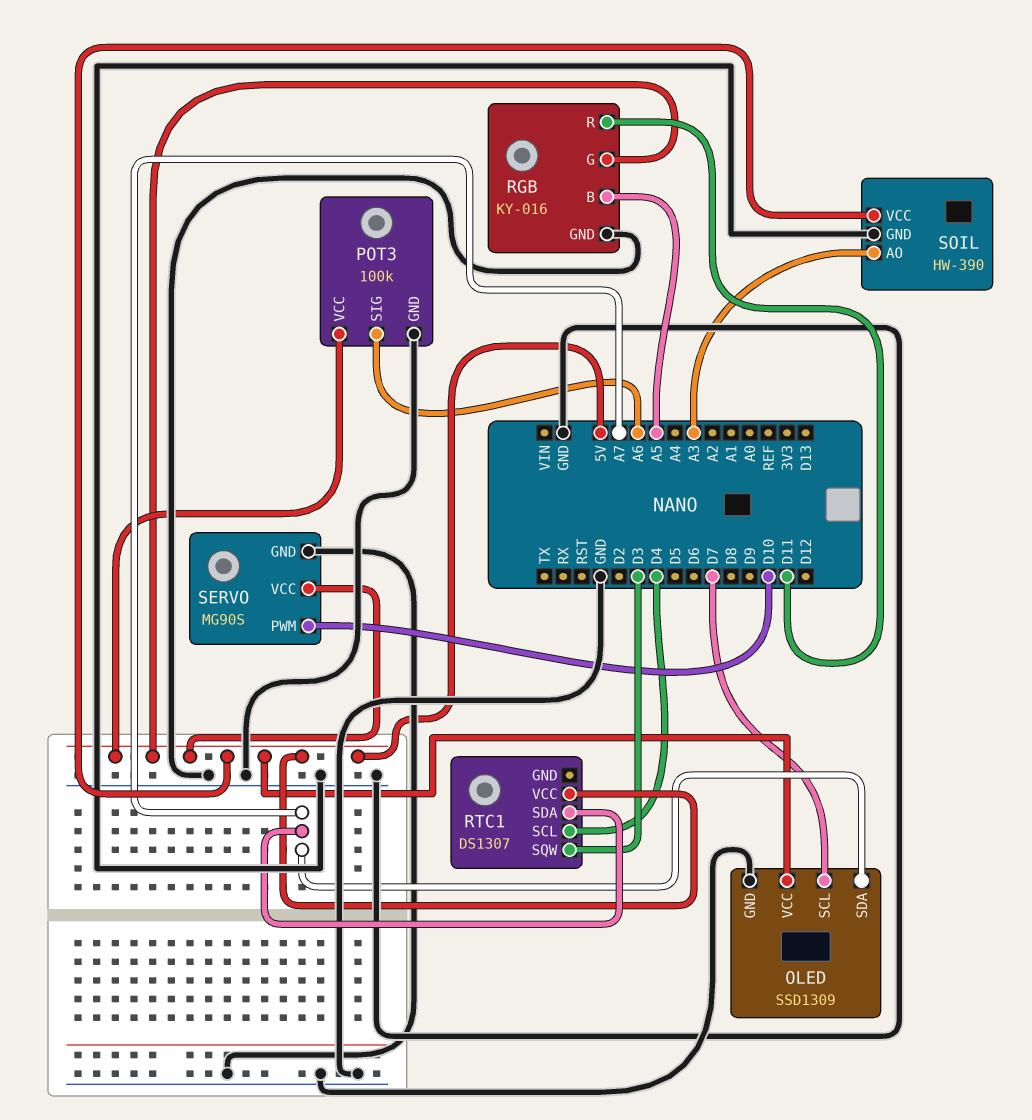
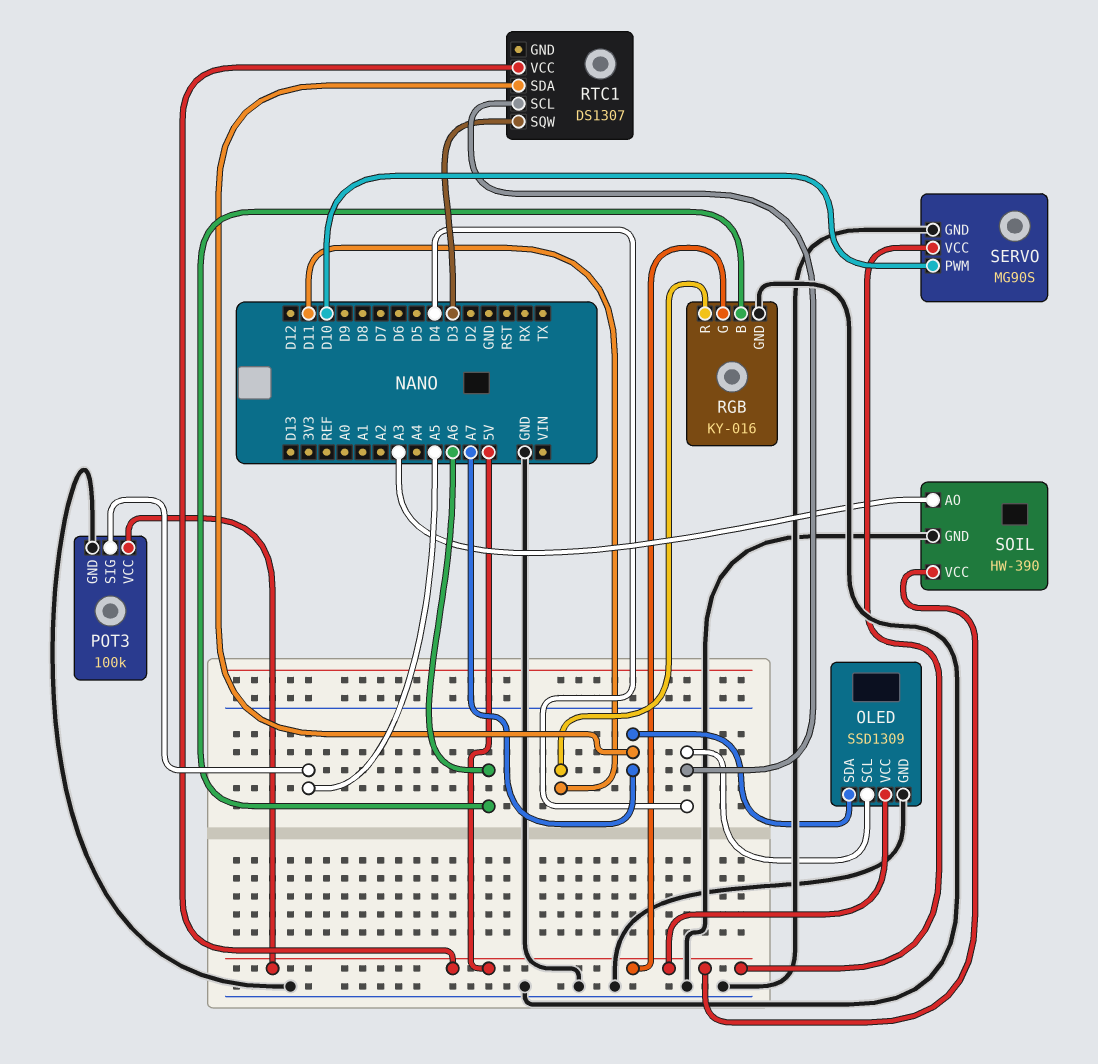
OLED pin SCL: D7 -> D4
POT3 pin SIG: A6 -> A5
RGB pin B: A5 -> A6

